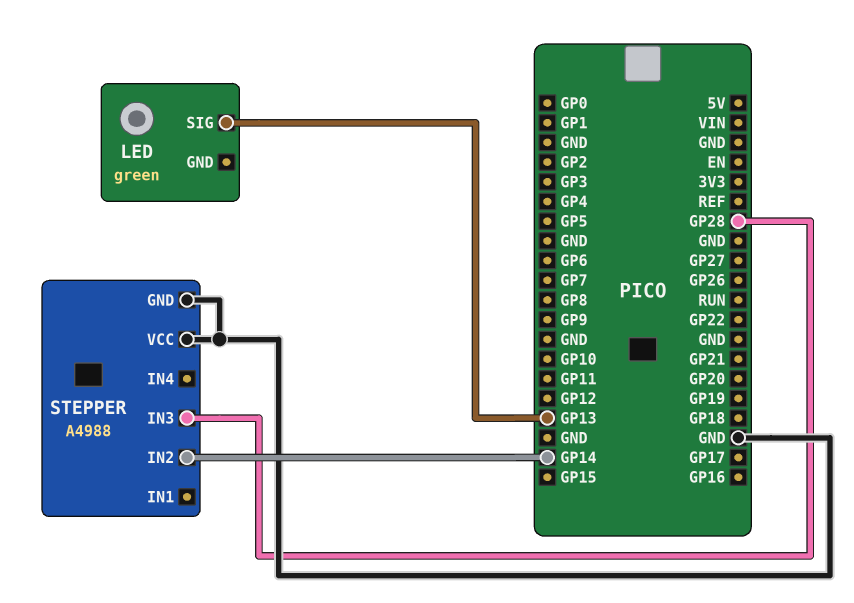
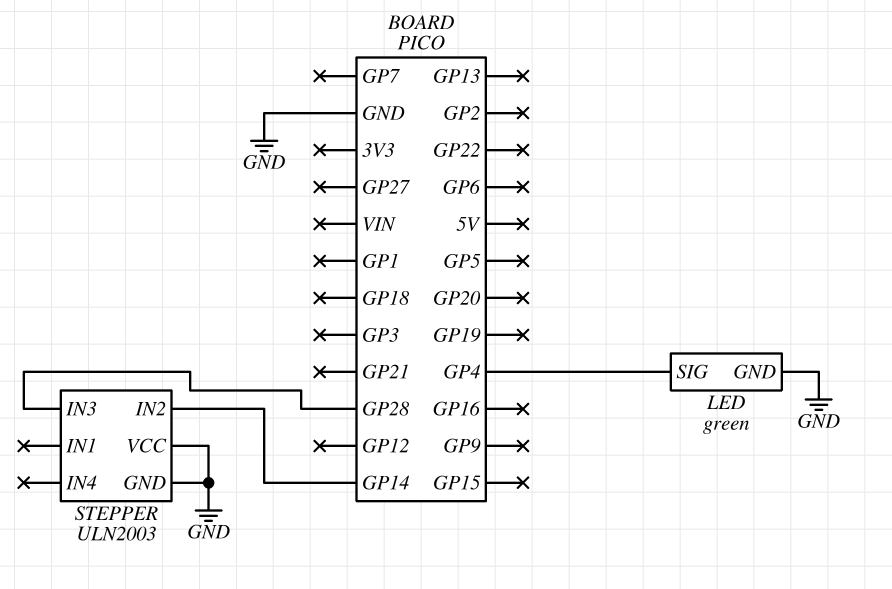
LED pin GND: none -> GND
LED pin SIG: GP13 -> GP4
STEPPER: A4988 -> ULN2003

